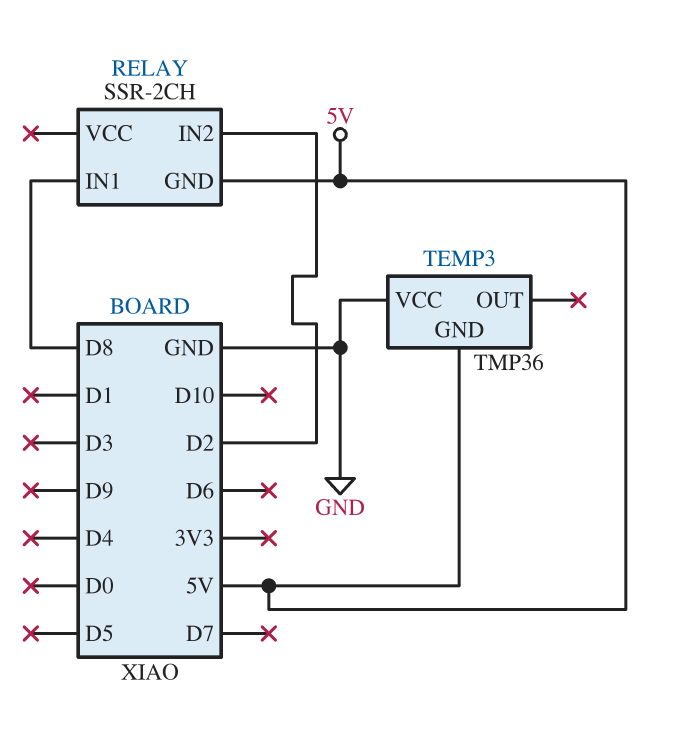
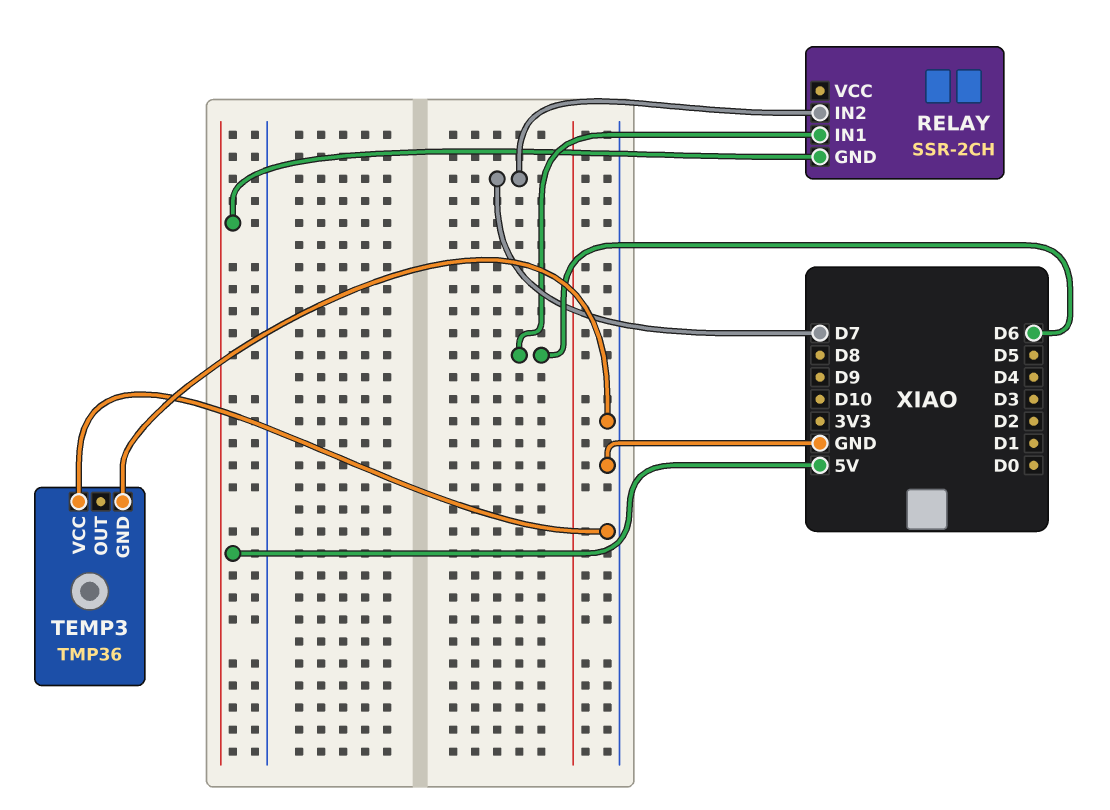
RELAY pin IN1: D8 -> D6
RELAY pin IN2: D2 -> D7
TEMP3 pin GND: 5V -> GND

